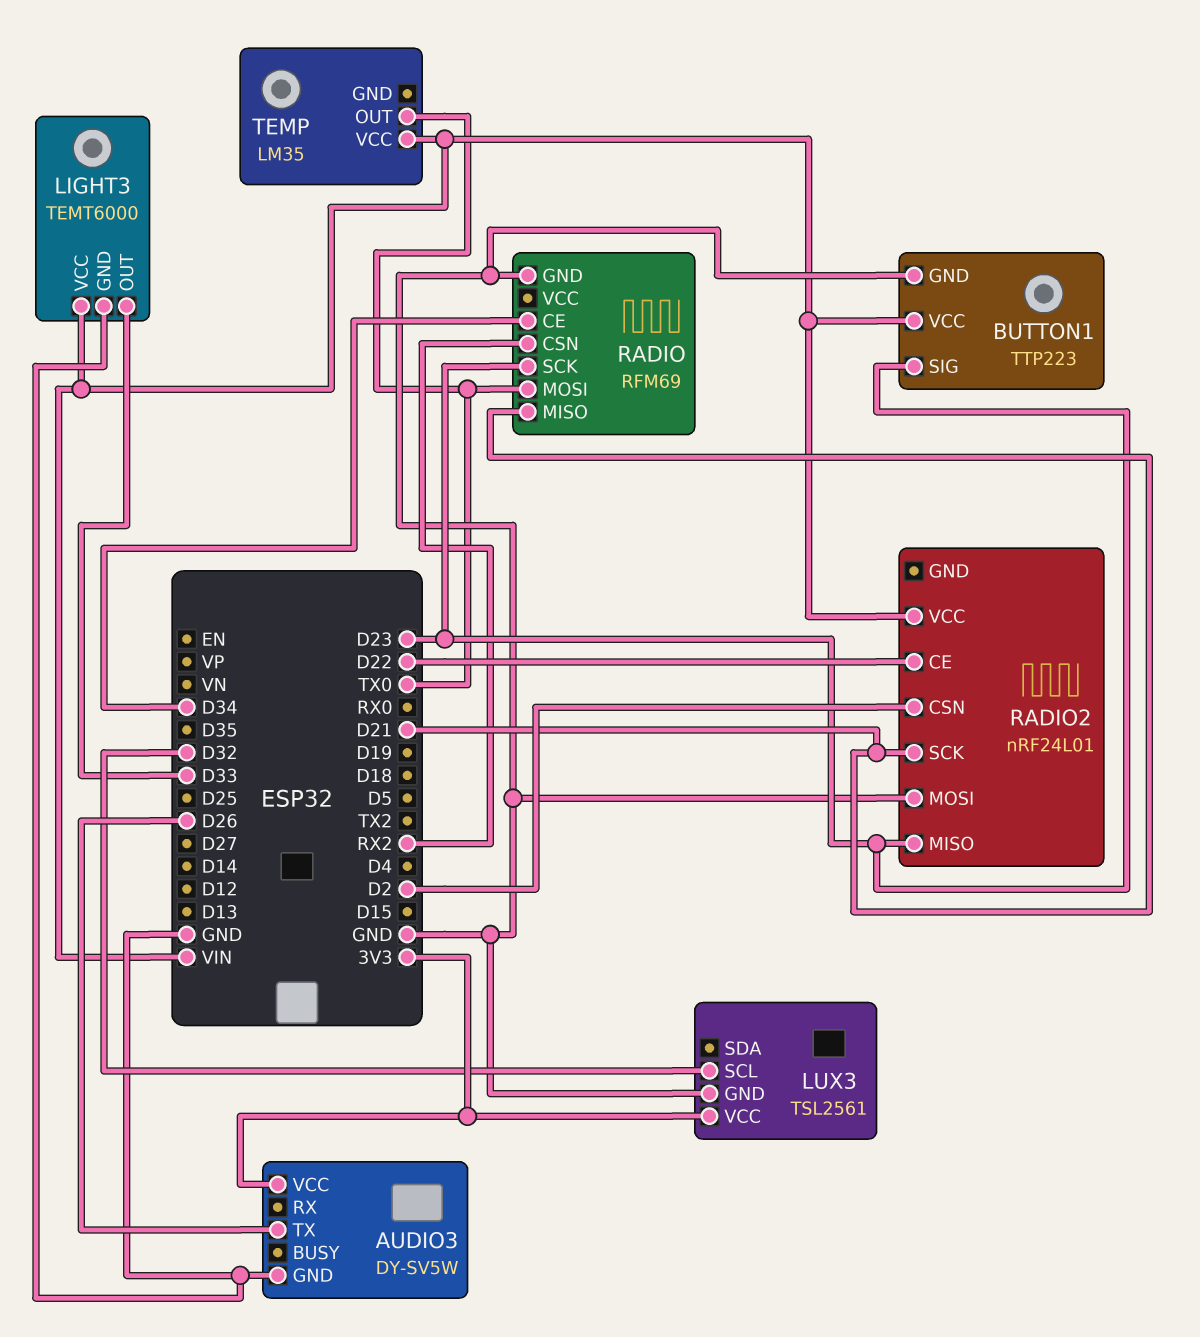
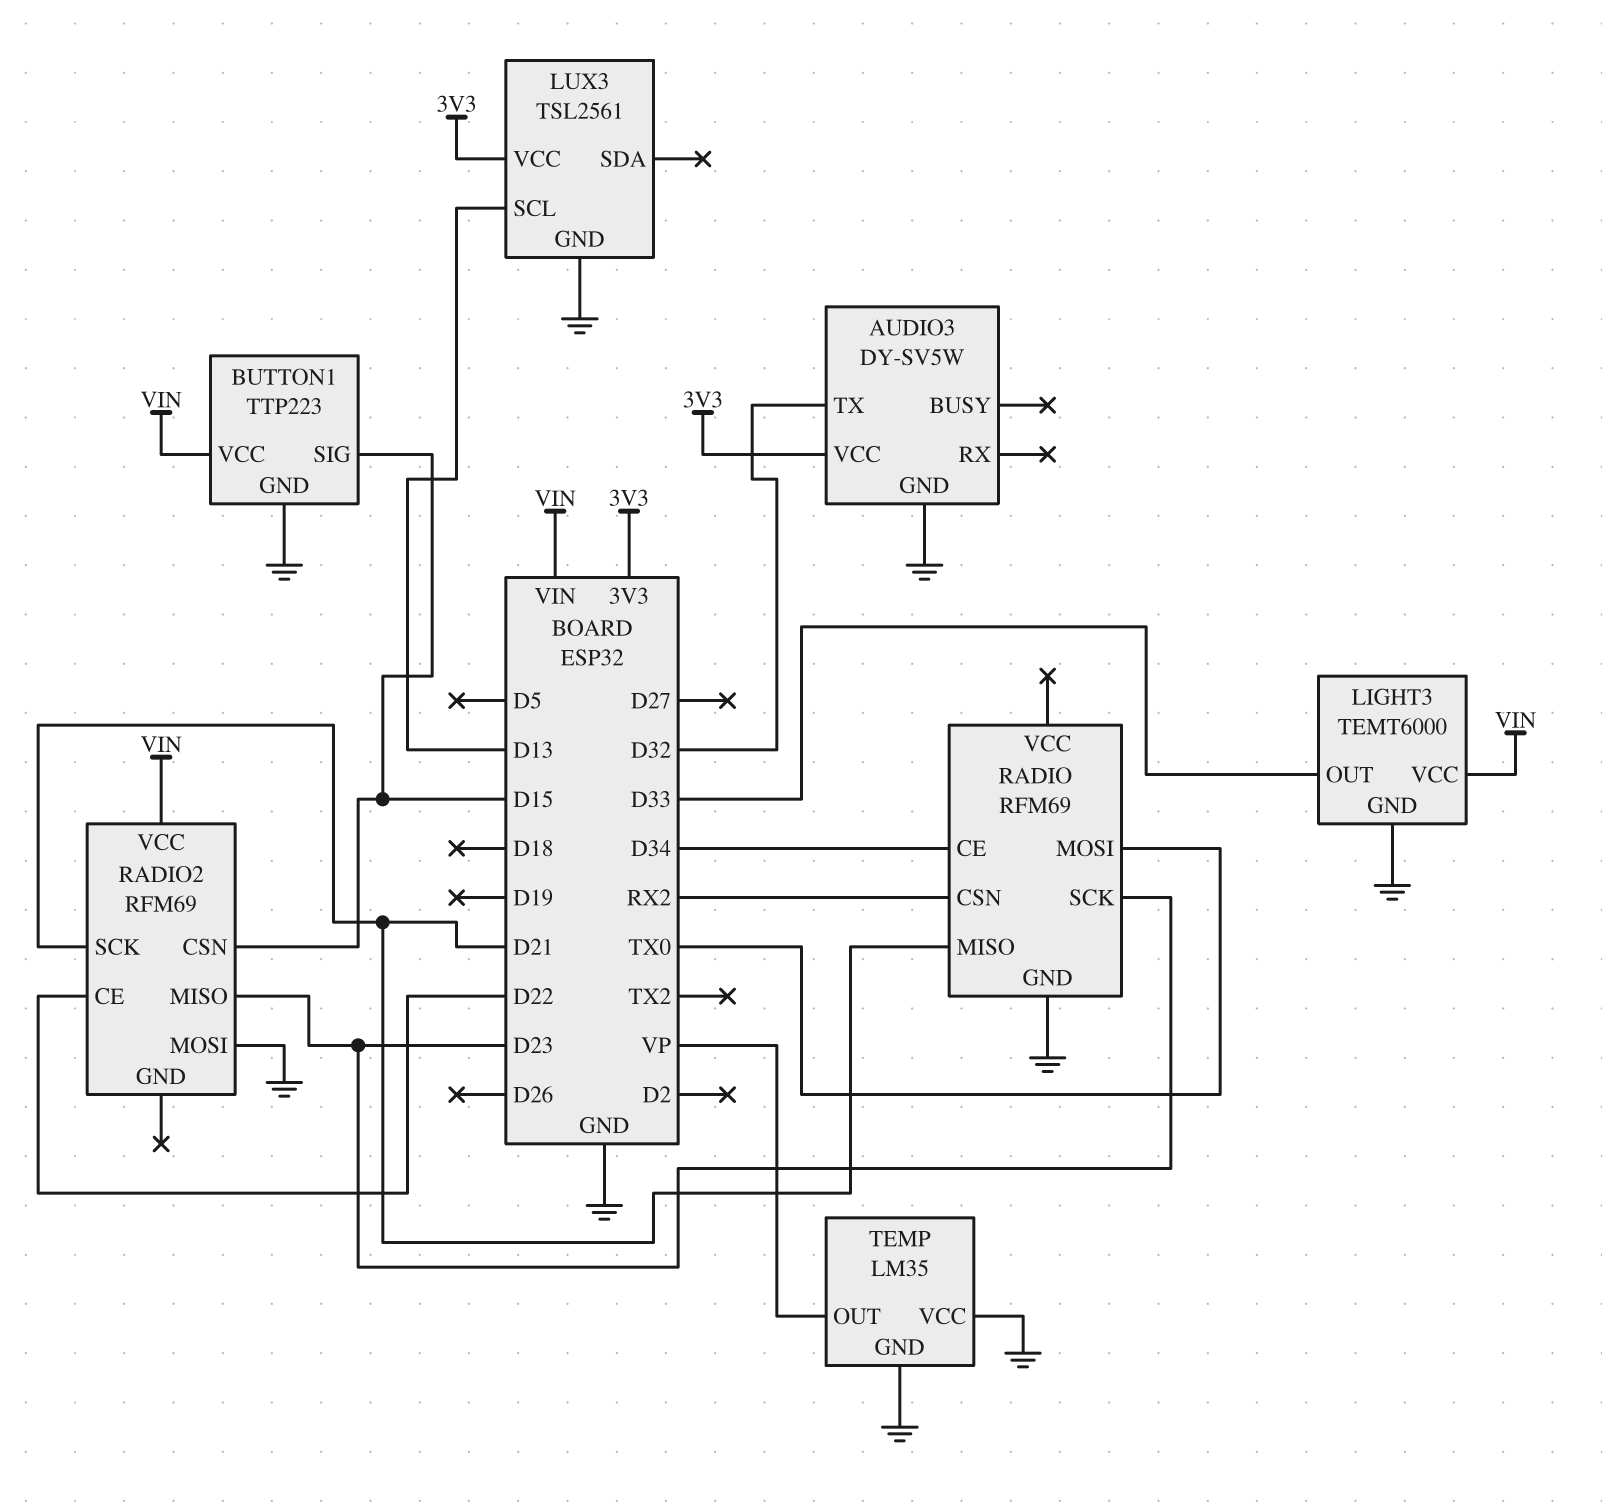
AUDIO3 pin TX: D26 -> D32
BUTTON1 pin SIG: D23 -> D15
LUX3 pin SCL: D32 -> D13
RADIO2: nRF24L01 -> RFM69
RADIO2 pin CSN: D2 -> D15
TEMP pin GND: none -> GND
TEMP pin OUT: TX0 -> VP
TEMP pin VCC: VIN -> GND

